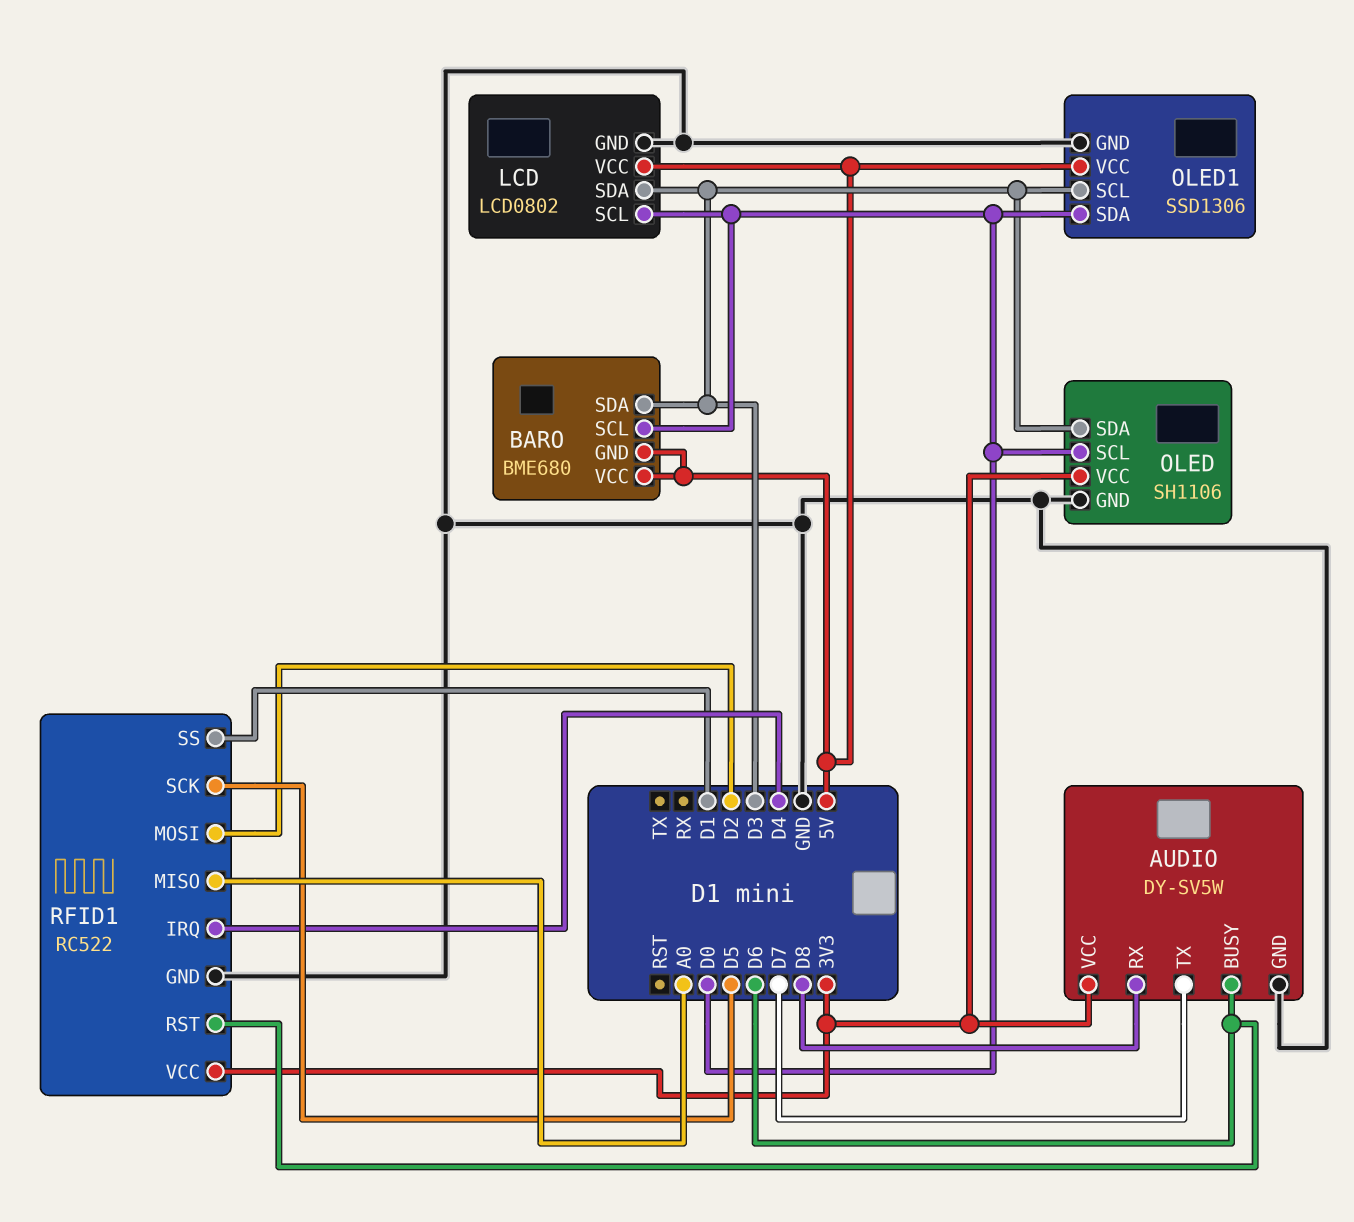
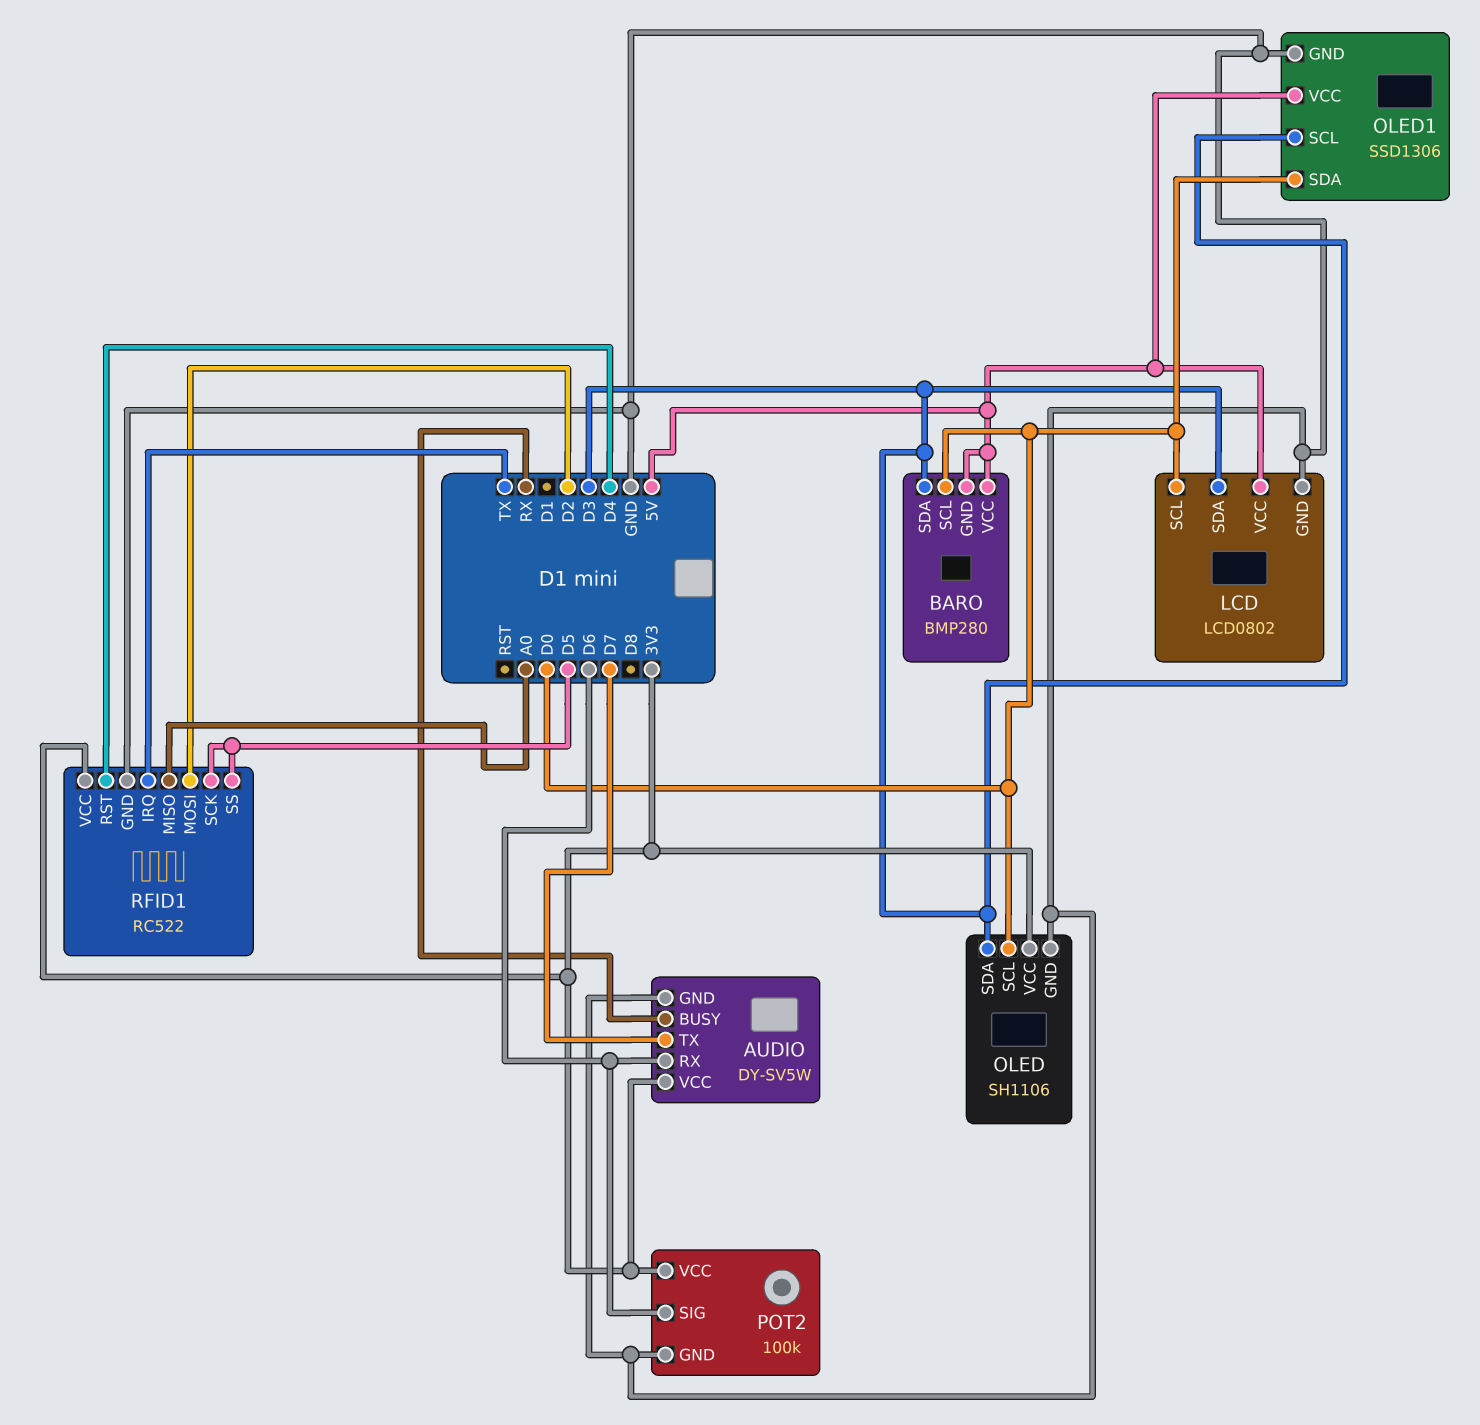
AUDIO pin BUSY: D6 -> RX
AUDIO pin RX: D8 -> D6
BARO: BME680 -> BMP280
POT2: none -> 100k
POT2 pin GND: none -> GND
POT2 pin SIG: none -> D6
POT2 pin VCC: none -> 3V3
RFID1 pin IRQ: D4 -> TX
RFID1 pin RST: D6 -> D4
RFID1 pin SS: D1 -> D5

